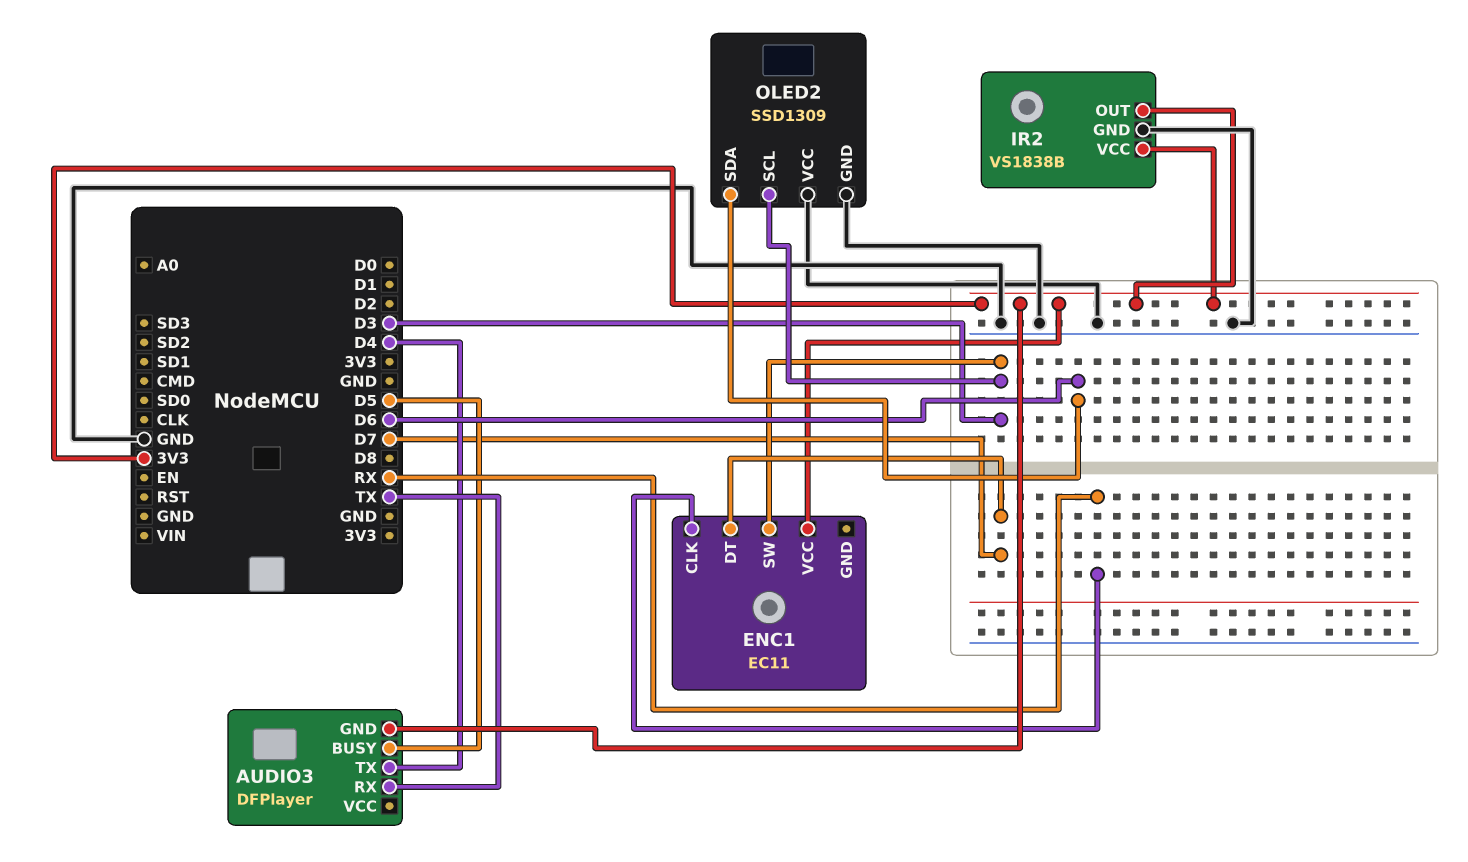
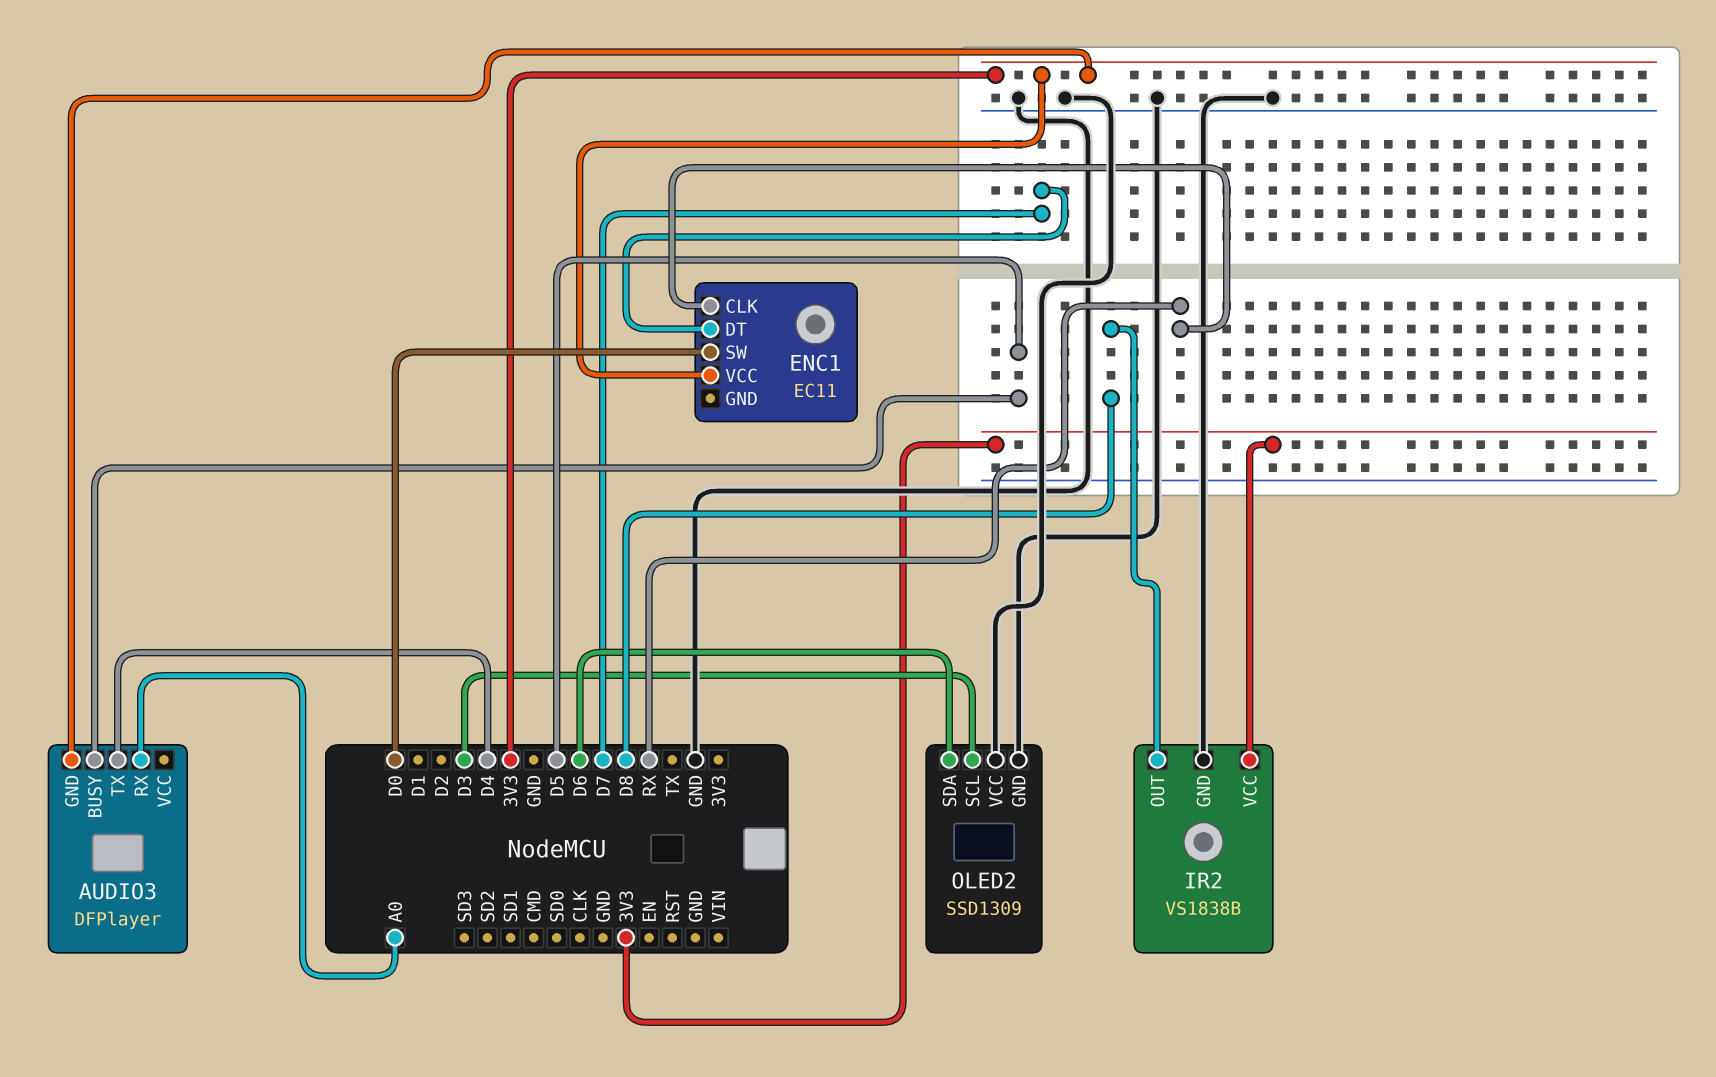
AUDIO3 pin RX: TX -> A0
ENC1 pin SW: D3 -> D0
IR2 pin OUT: 3V3 -> D8

